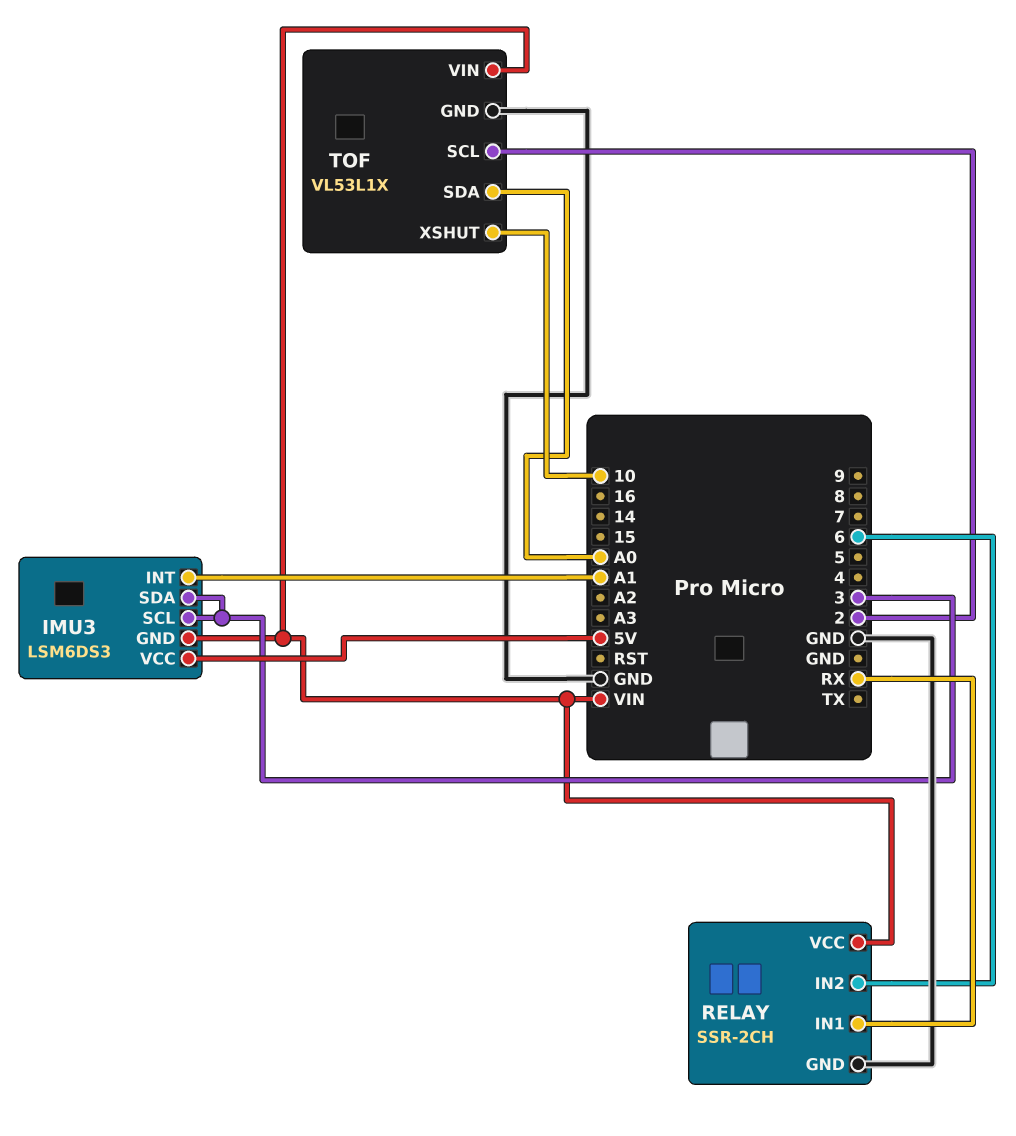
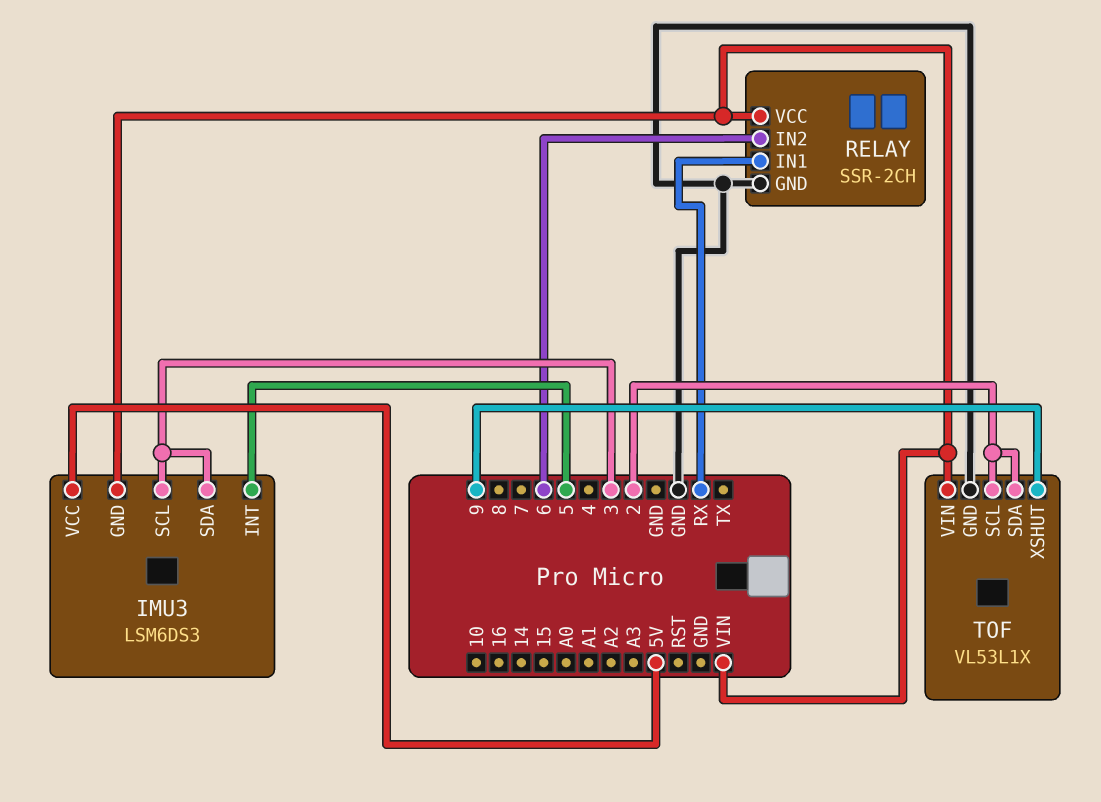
IMU3 pin INT: A1 -> 5
TOF pin SDA: A0 -> 2
TOF pin XSHUT: 10 -> 9

